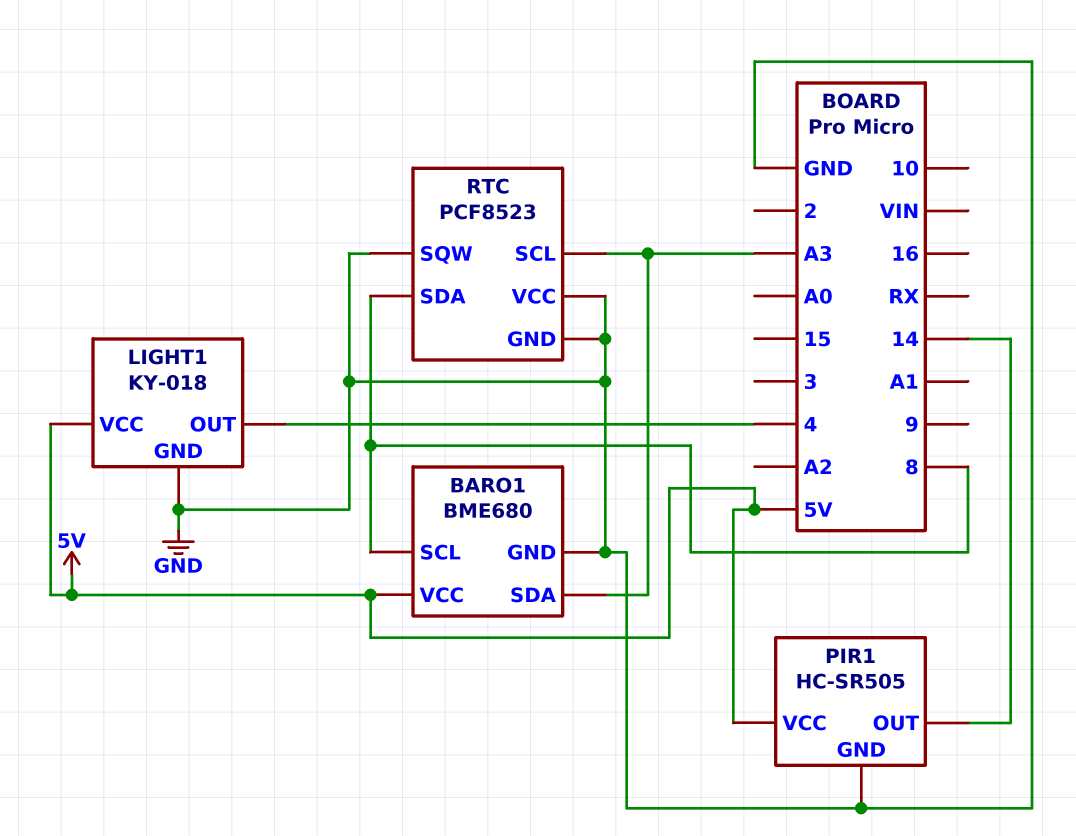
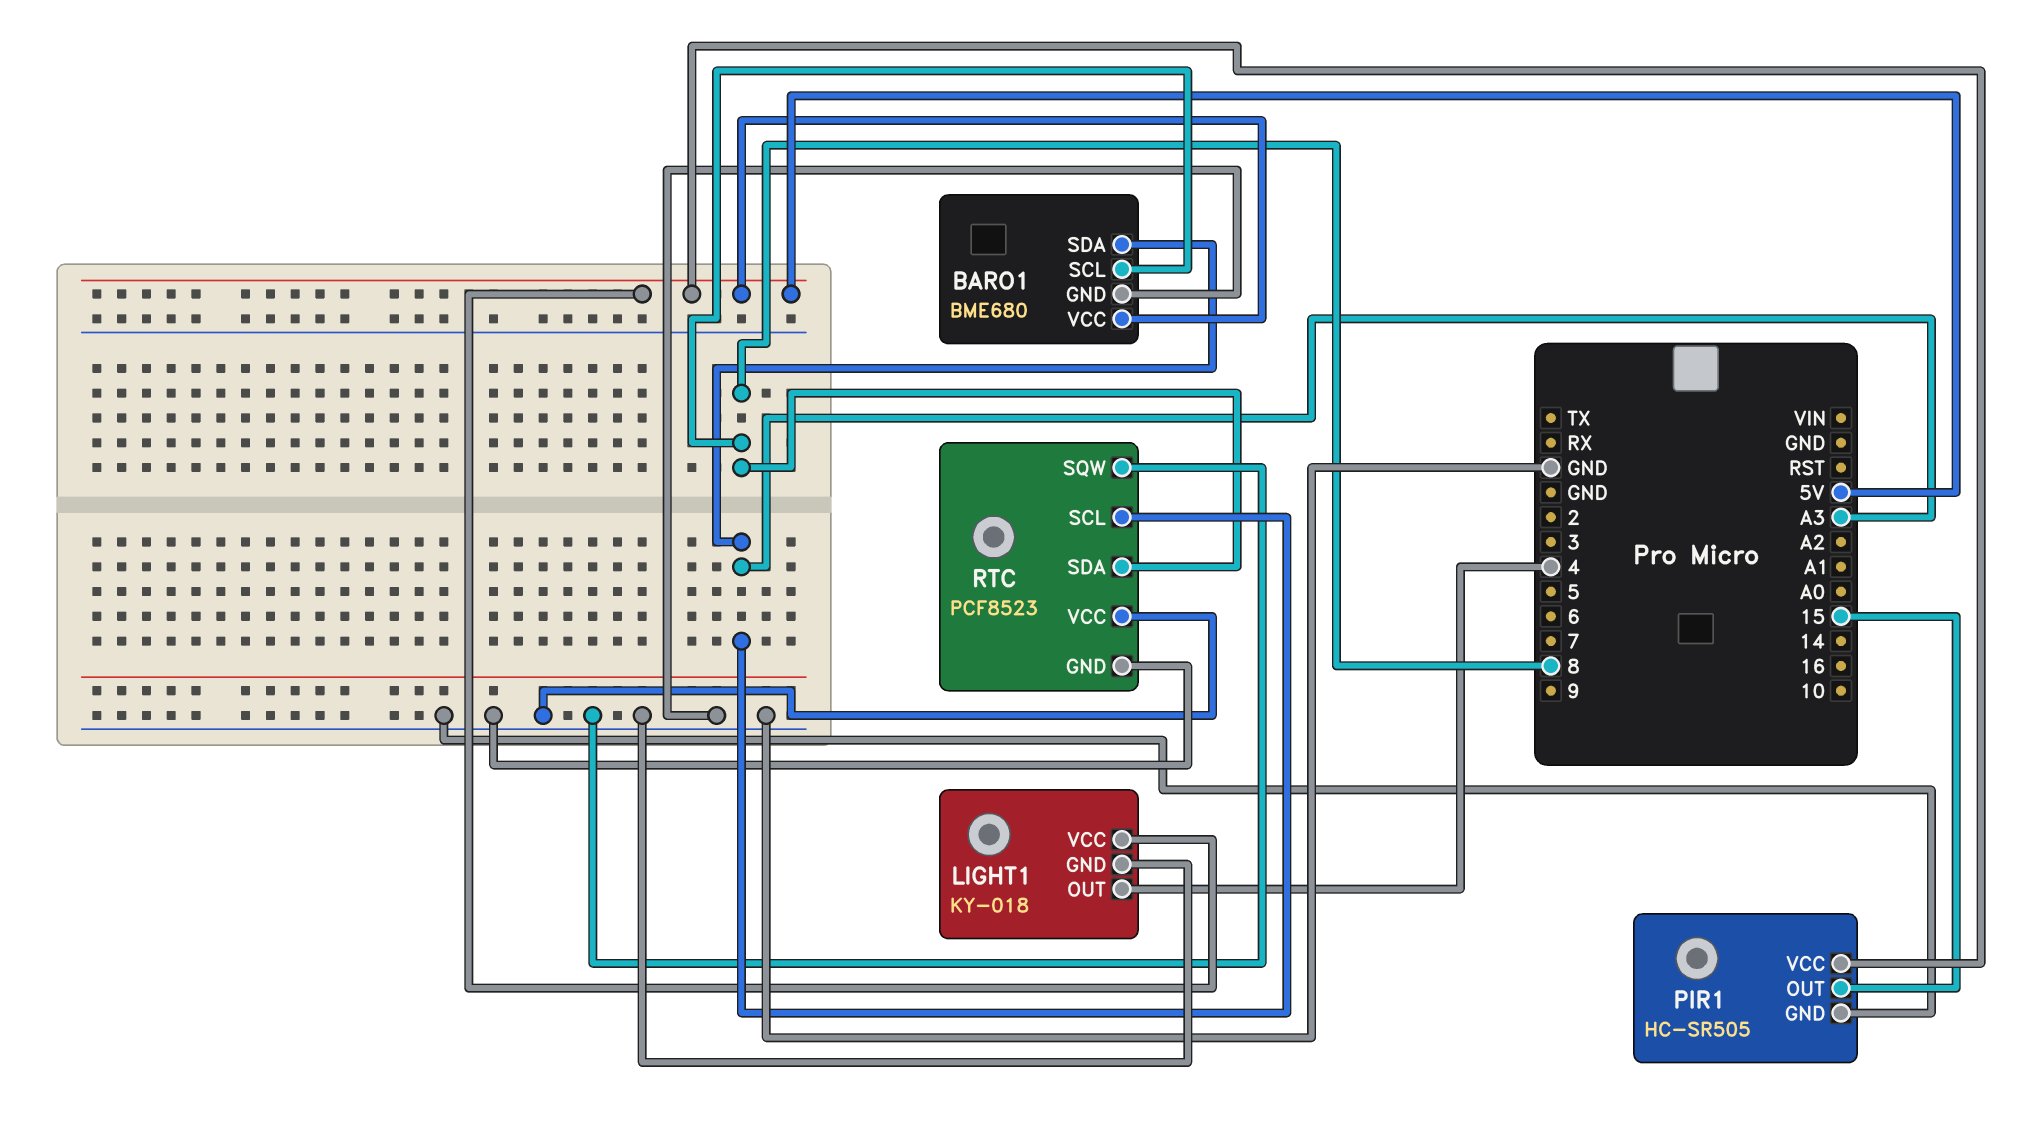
PIR1 pin OUT: 14 -> 15

